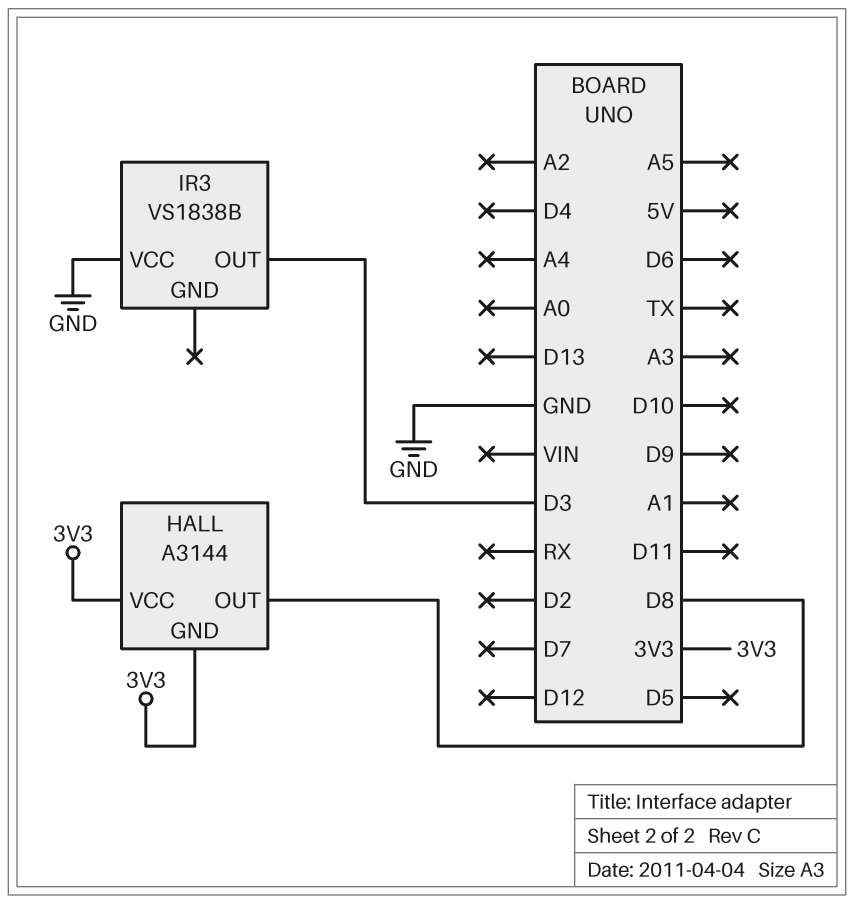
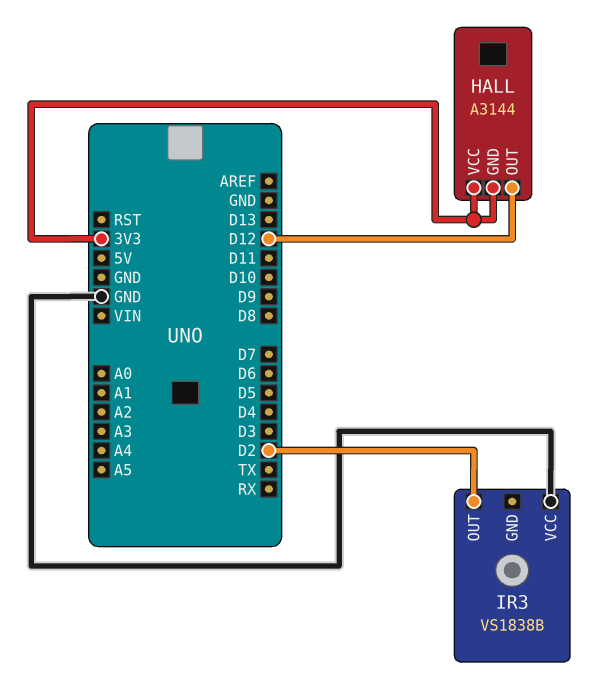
HALL pin OUT: D8 -> D12
IR3 pin OUT: D3 -> D2

